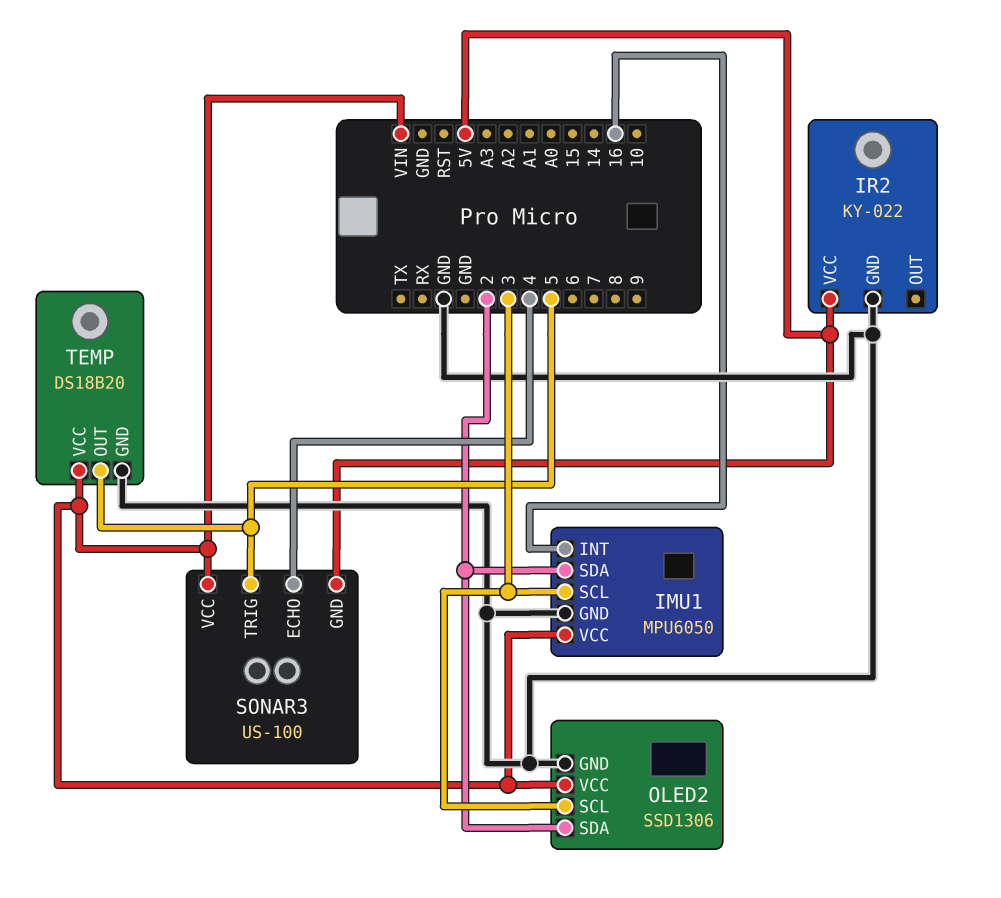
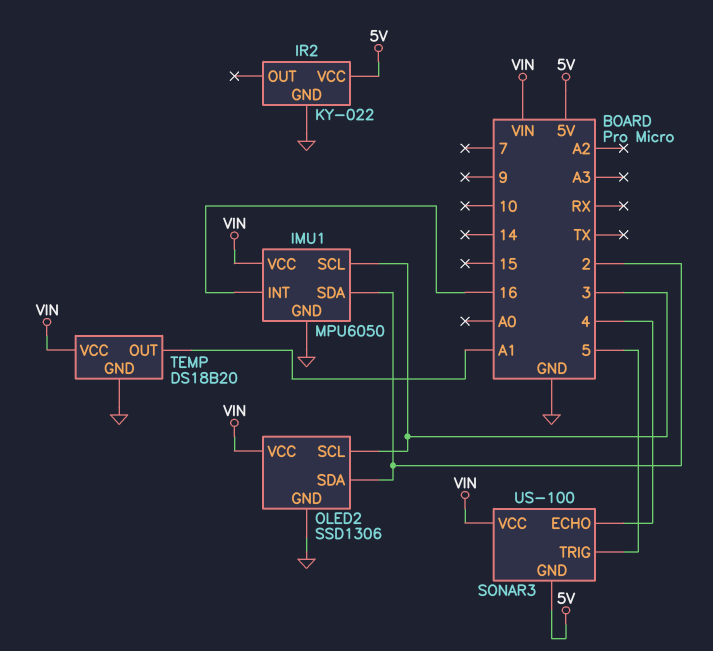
TEMP pin OUT: 5 -> A1

